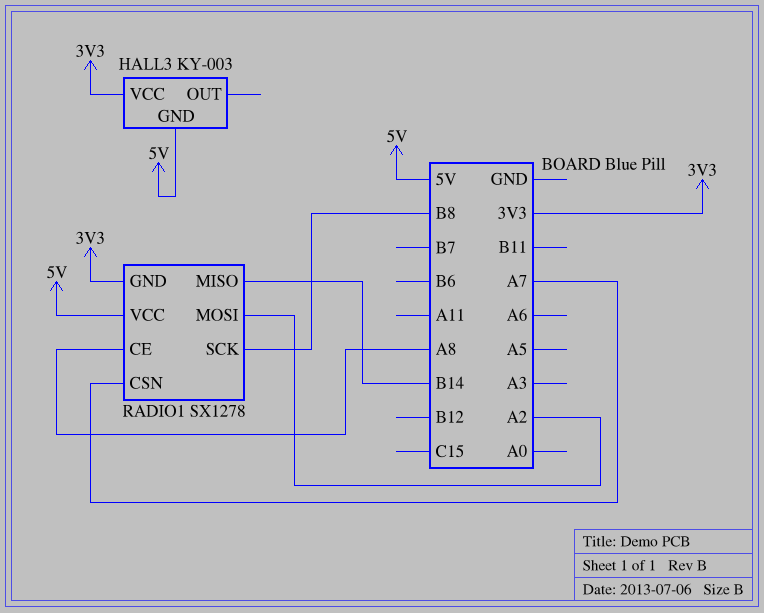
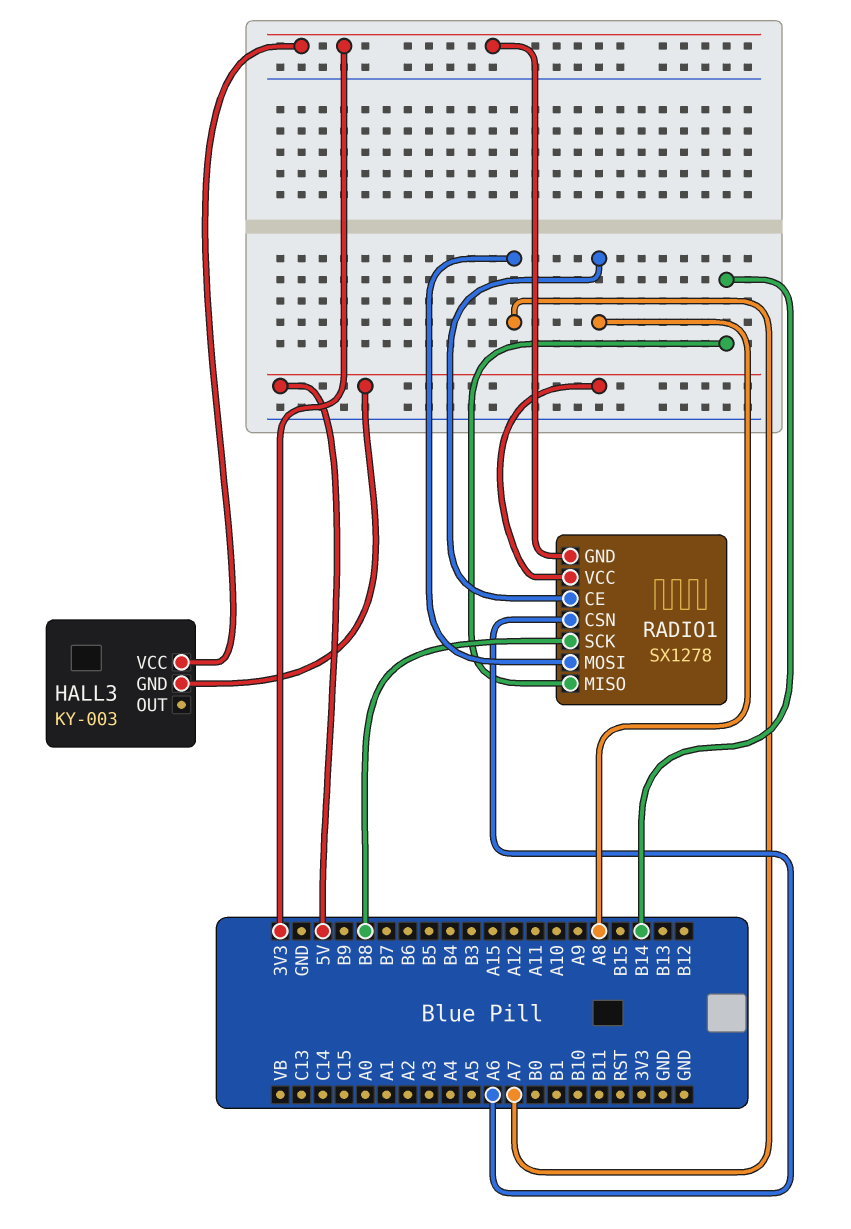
RADIO1 pin CSN: A7 -> A6
RADIO1 pin MOSI: A2 -> A7

